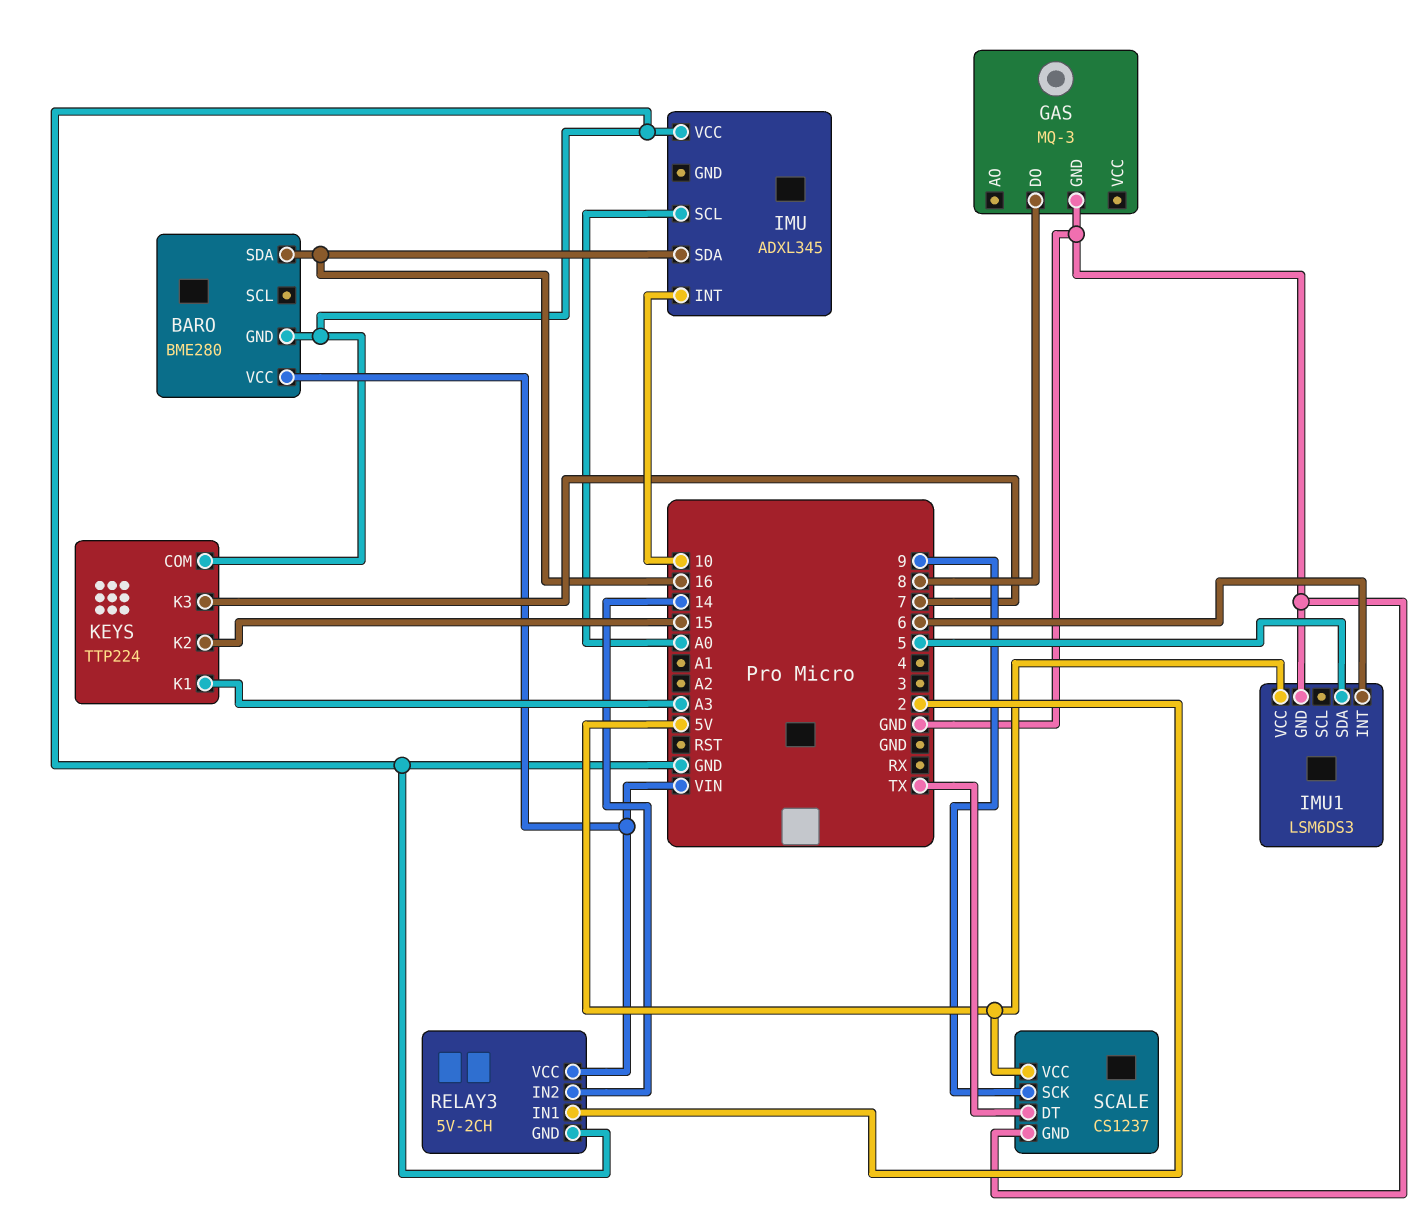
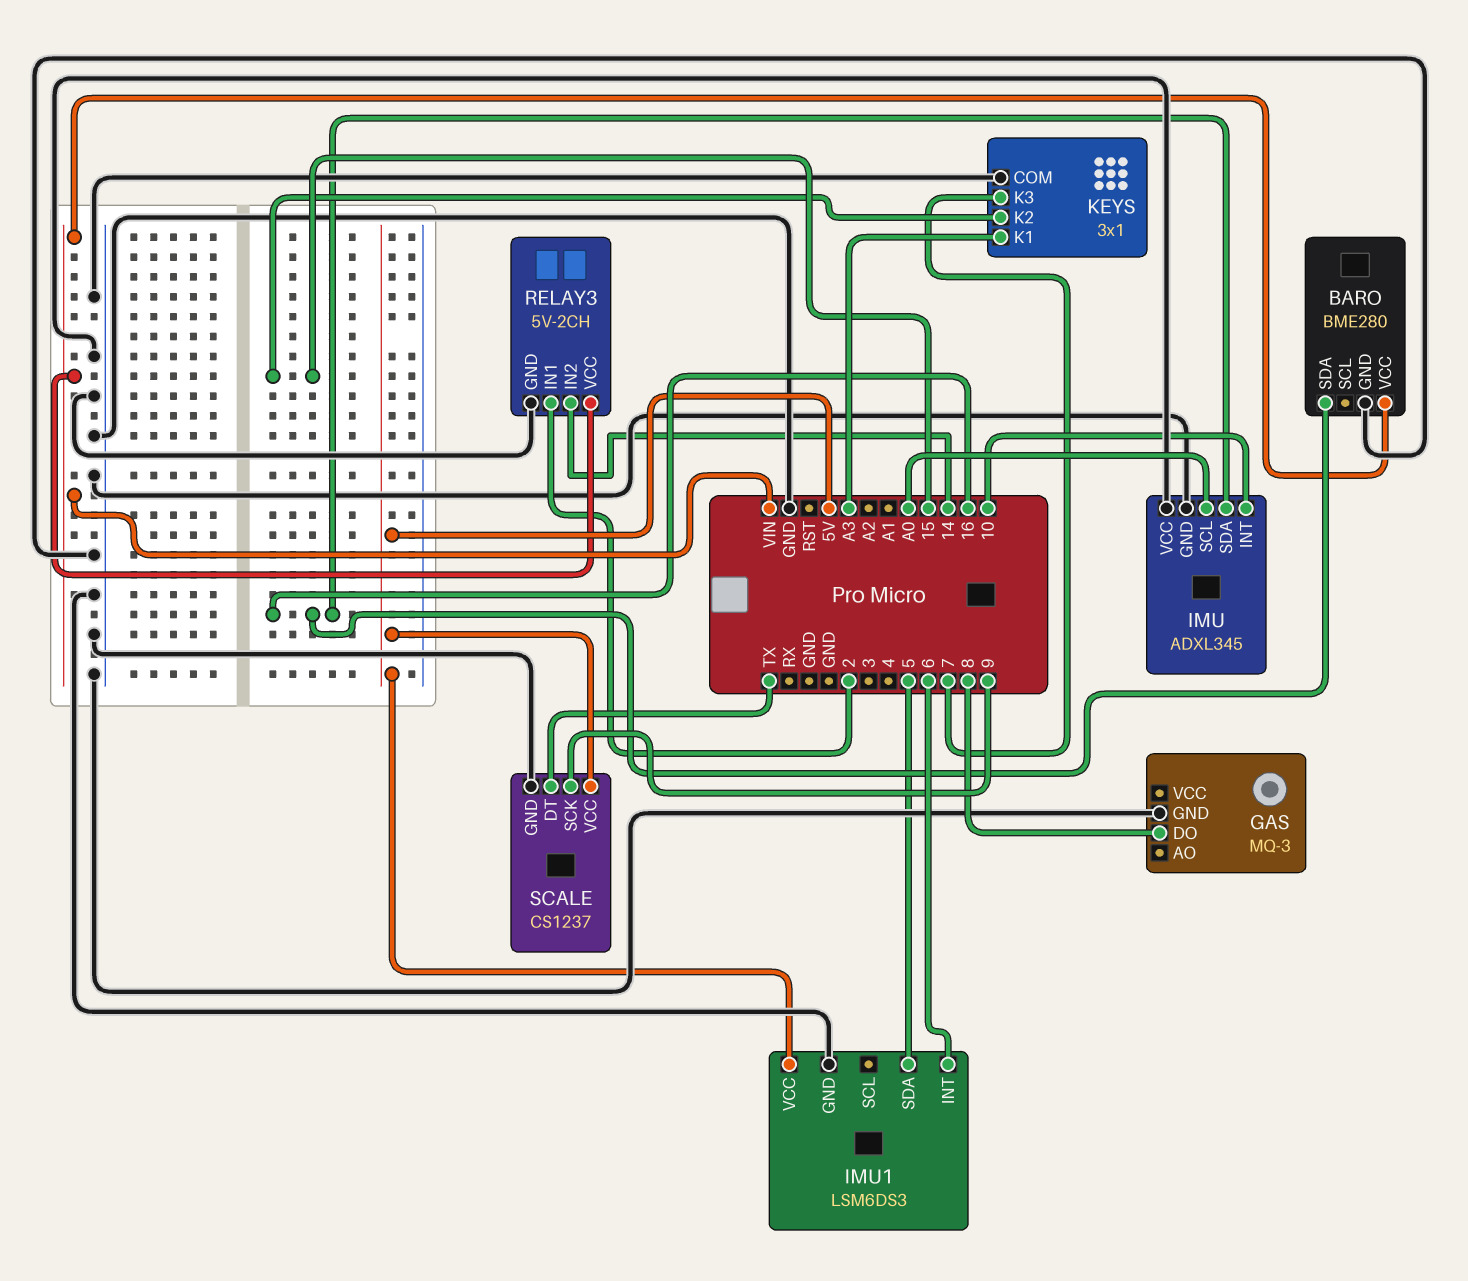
IMU pin GND: none -> GND
KEYS: TTP224 -> 3x1

